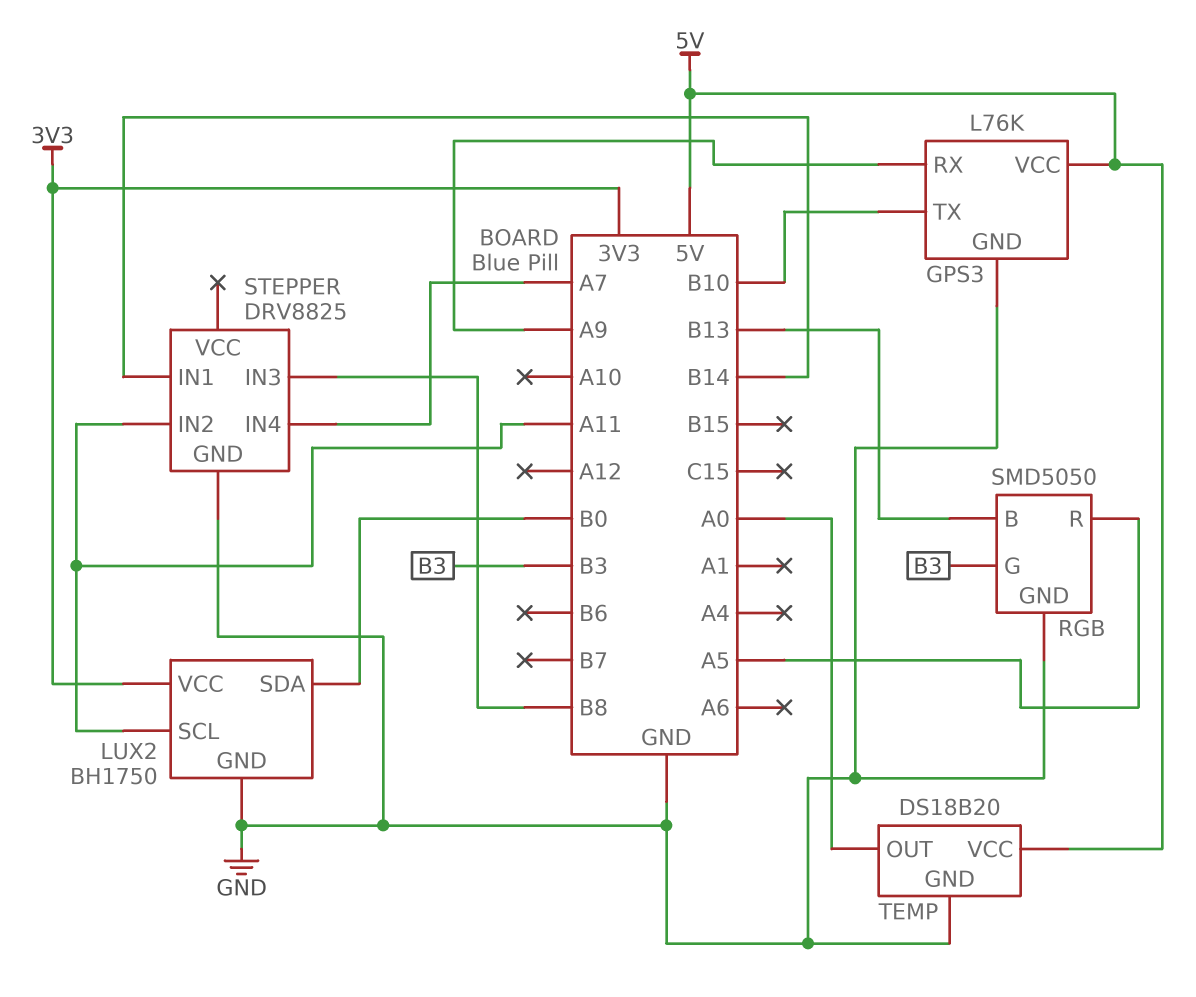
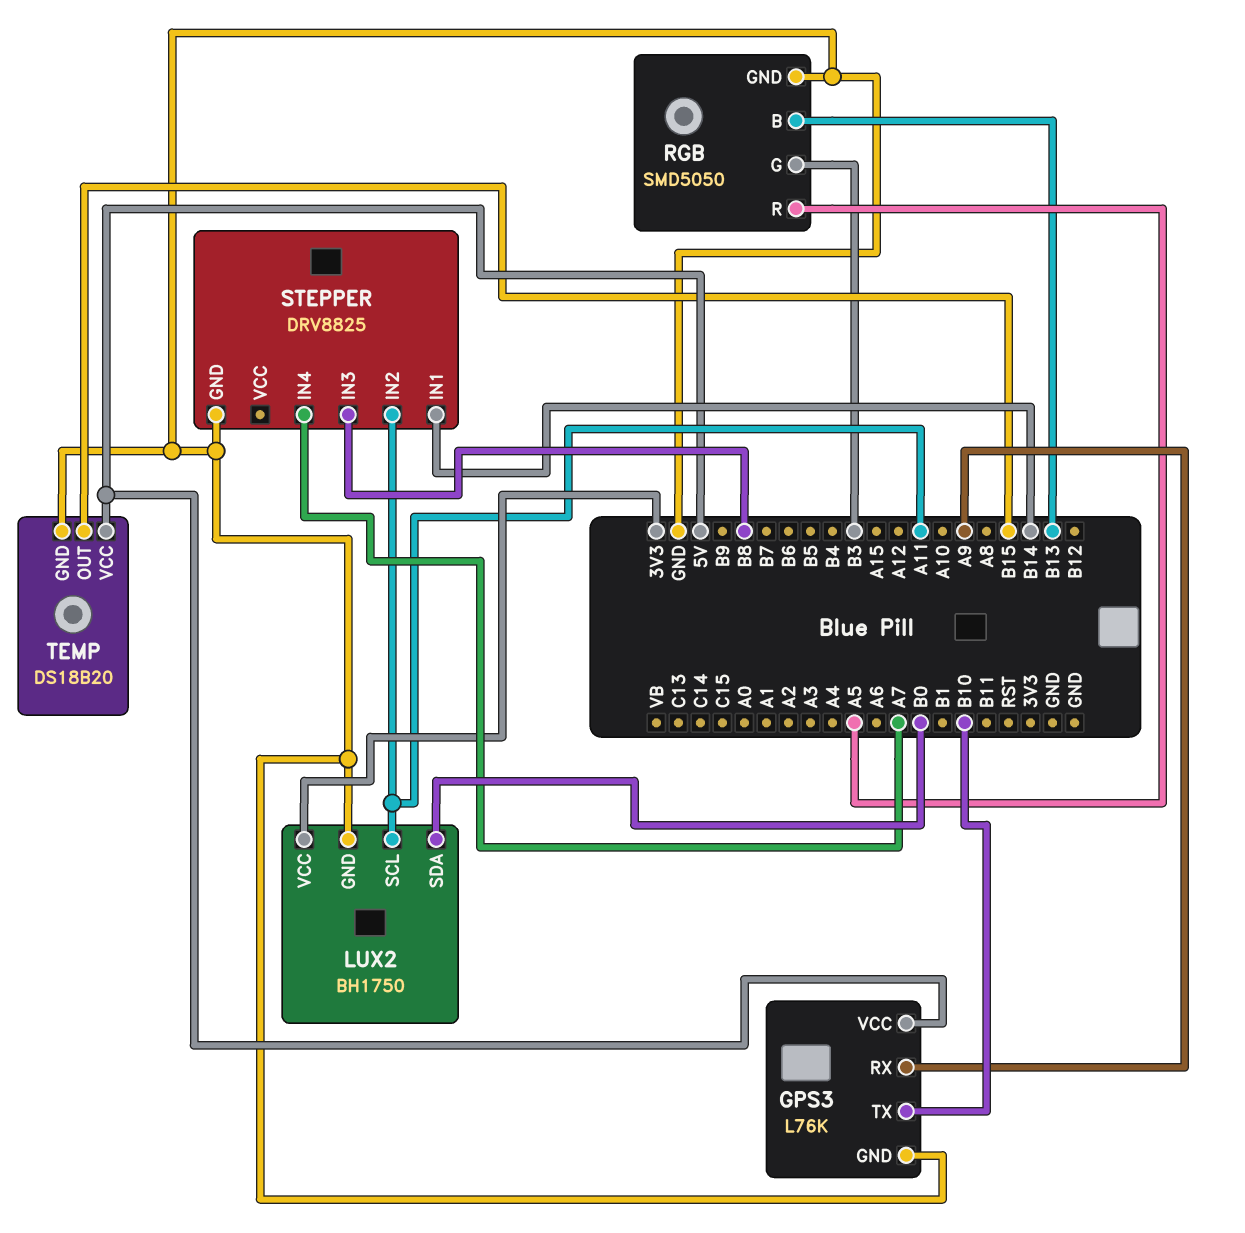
TEMP pin OUT: A0 -> B15

